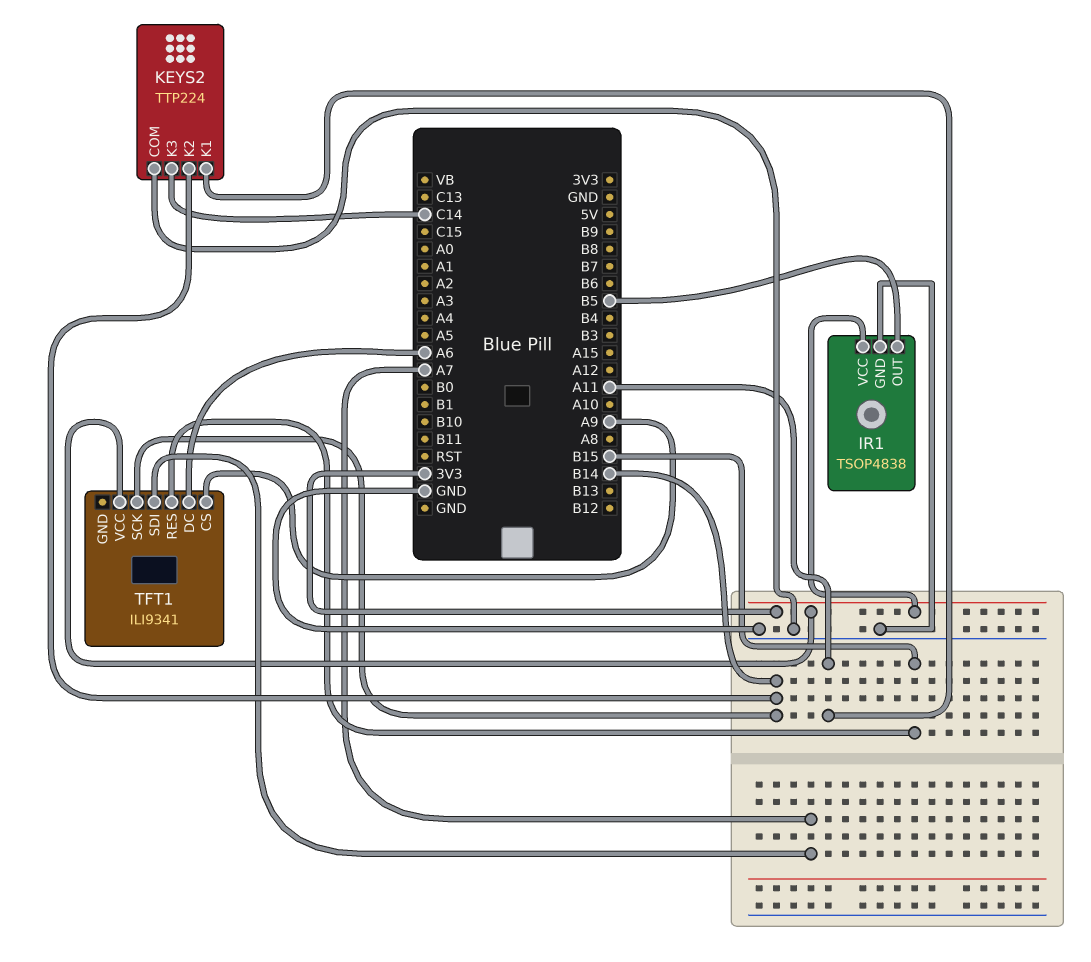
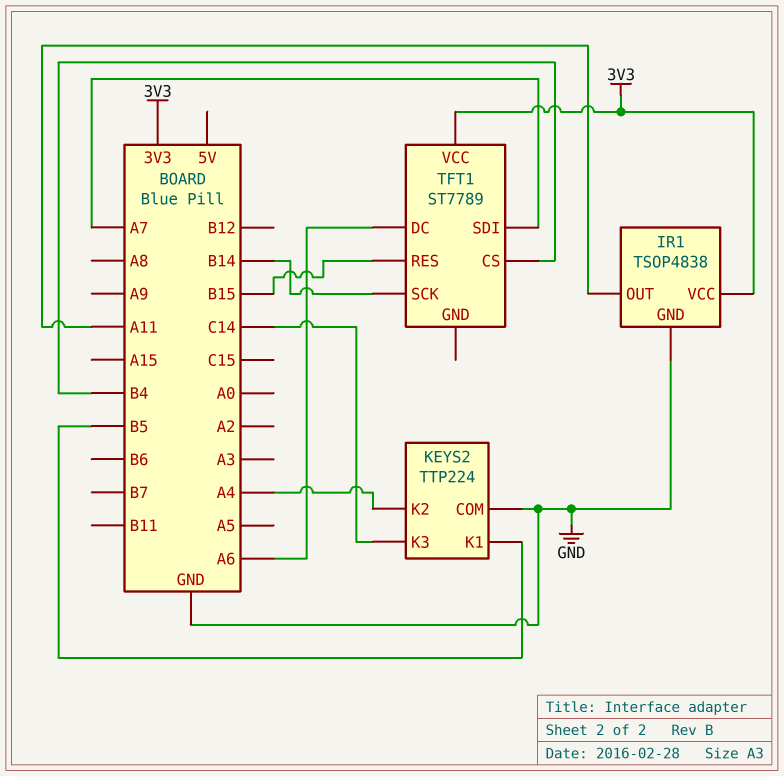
IR1 pin OUT: B5 -> A11
KEYS2 pin K1: A11 -> B5
KEYS2 pin K2: B14 -> A4
TFT1: ILI9341 -> ST7789
TFT1 pin CS: A9 -> B4

